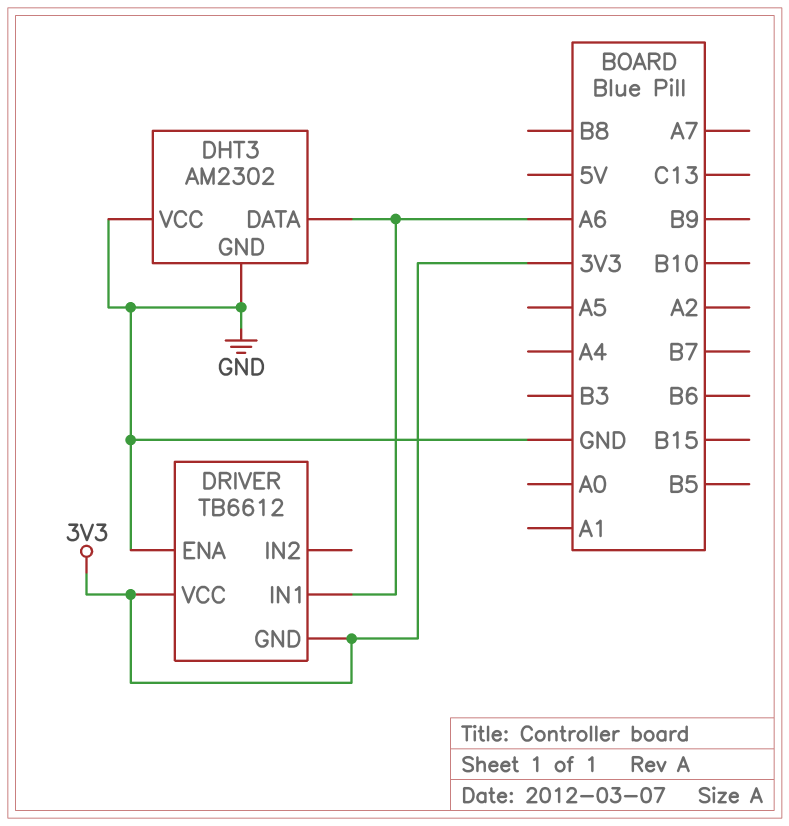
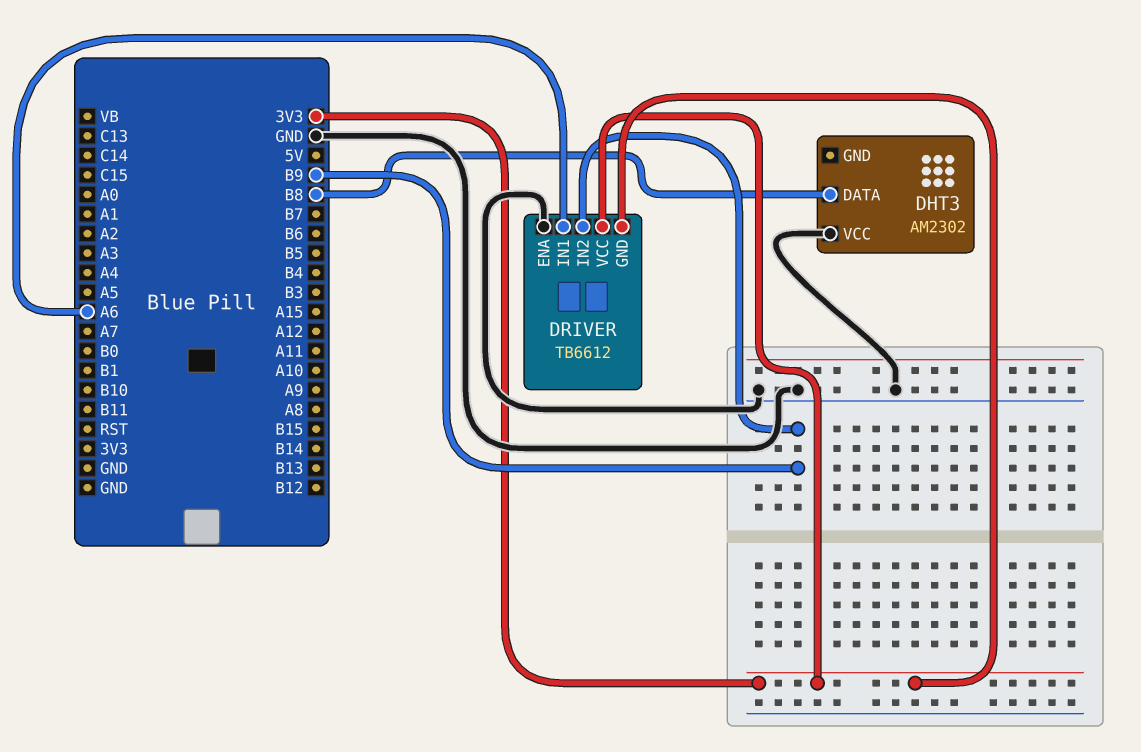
DHT3 pin DATA: A6 -> B8
DHT3 pin GND: GND -> none
DRIVER pin IN2: none -> B9

